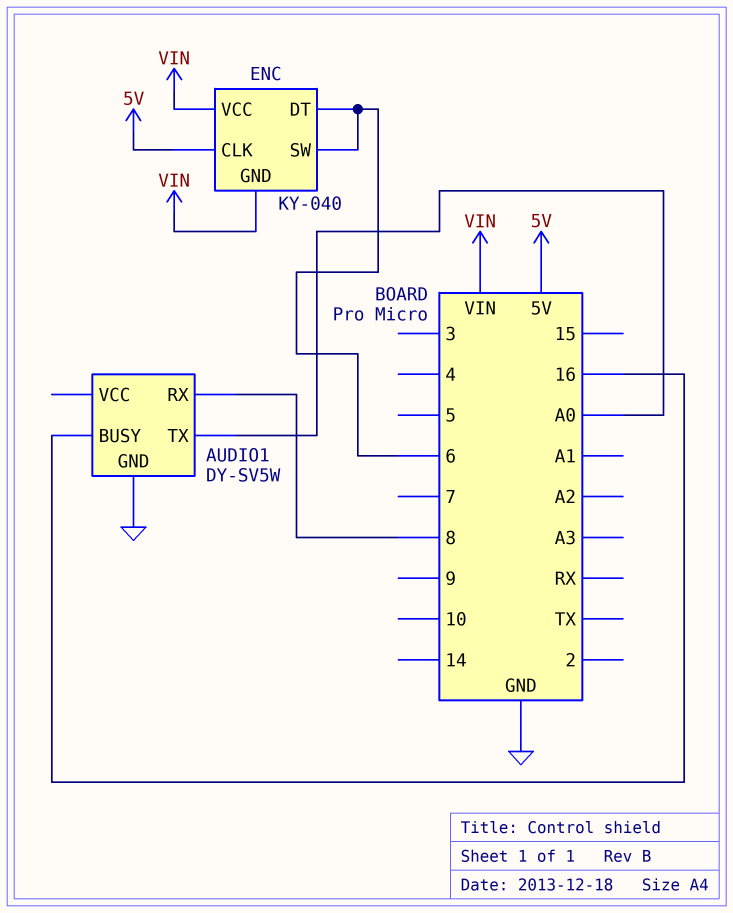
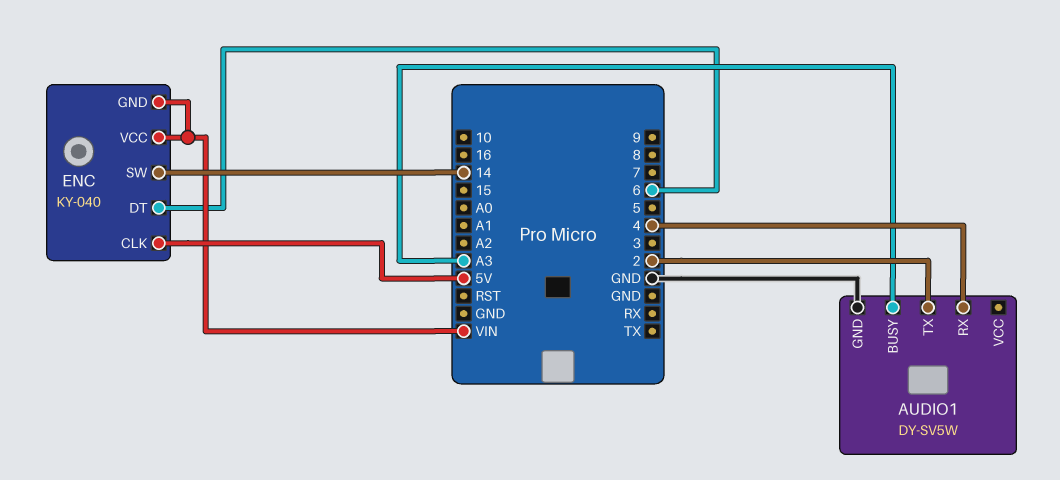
AUDIO1 pin BUSY: 16 -> A3
AUDIO1 pin RX: 8 -> 4
AUDIO1 pin TX: A0 -> 2
ENC pin SW: 6 -> 14

